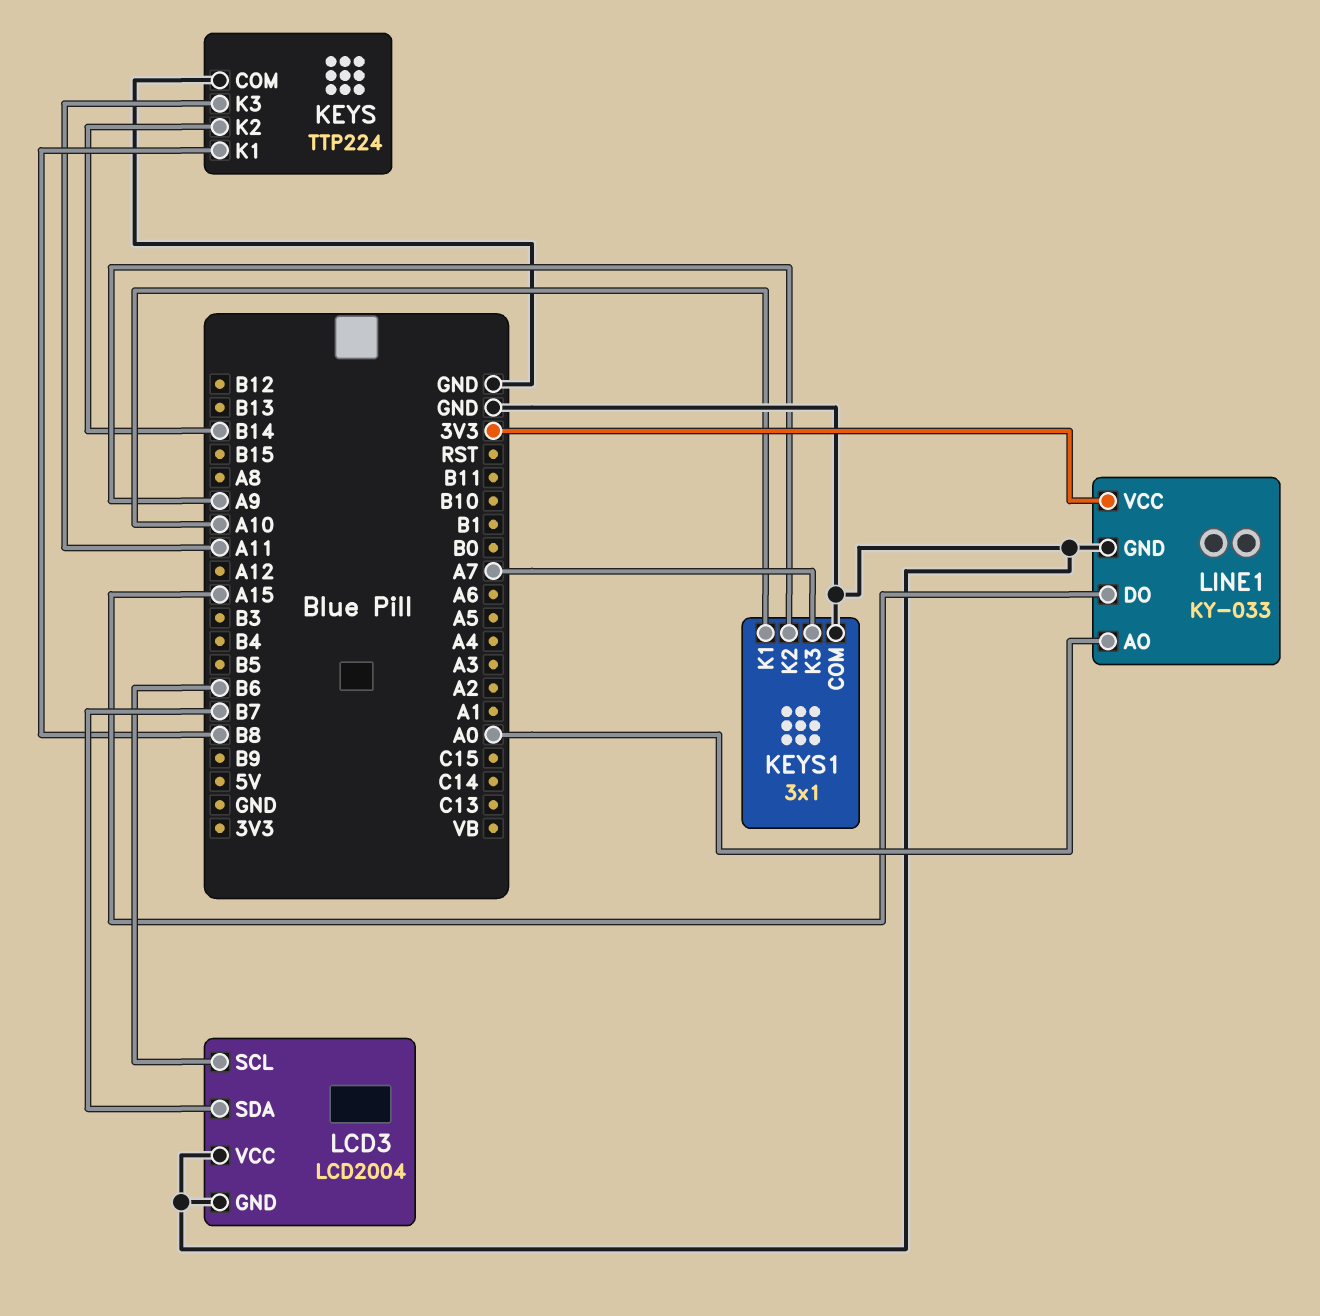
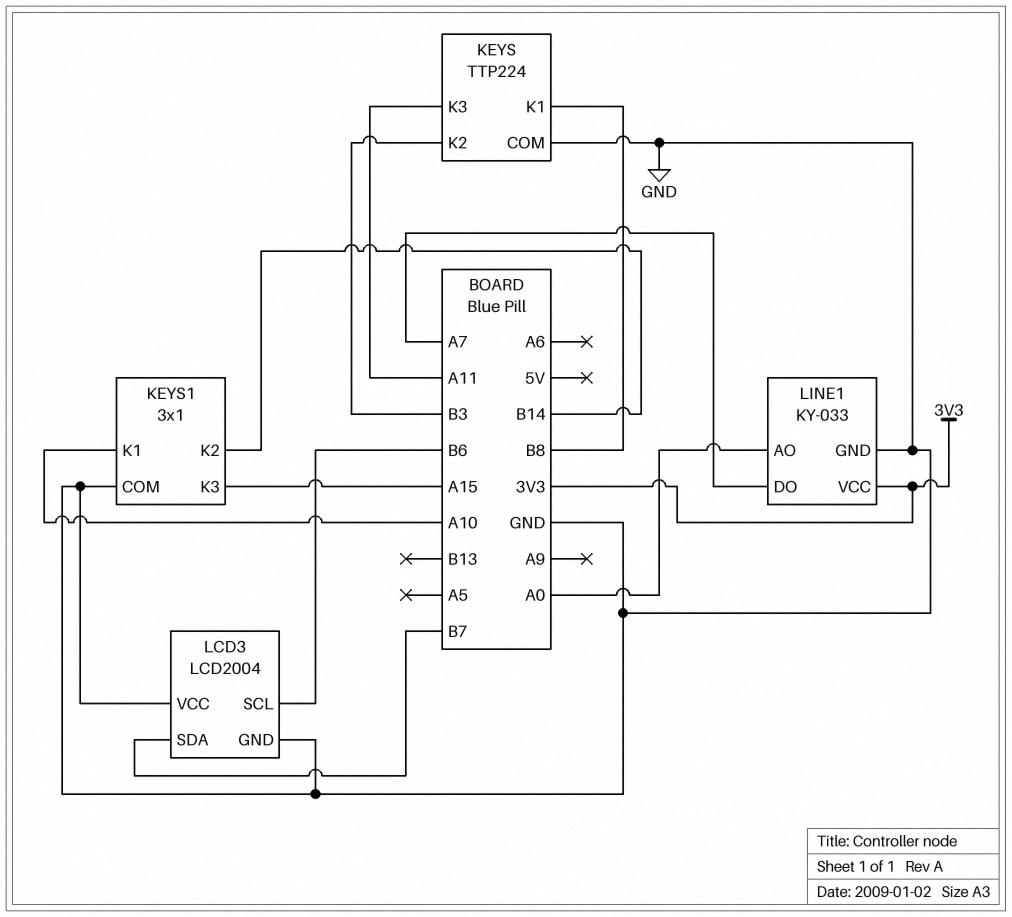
KEYS pin K2: B14 -> B3
KEYS1 pin K2: A9 -> B14
KEYS1 pin K3: A7 -> A15
LINE1 pin DO: A15 -> A7

